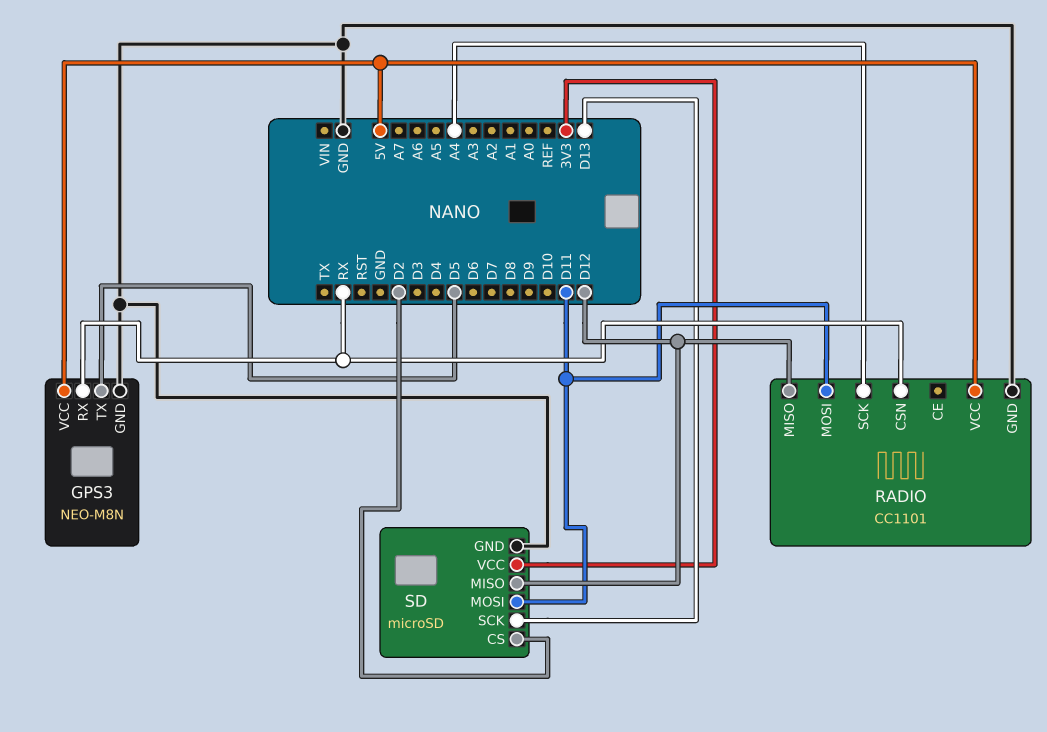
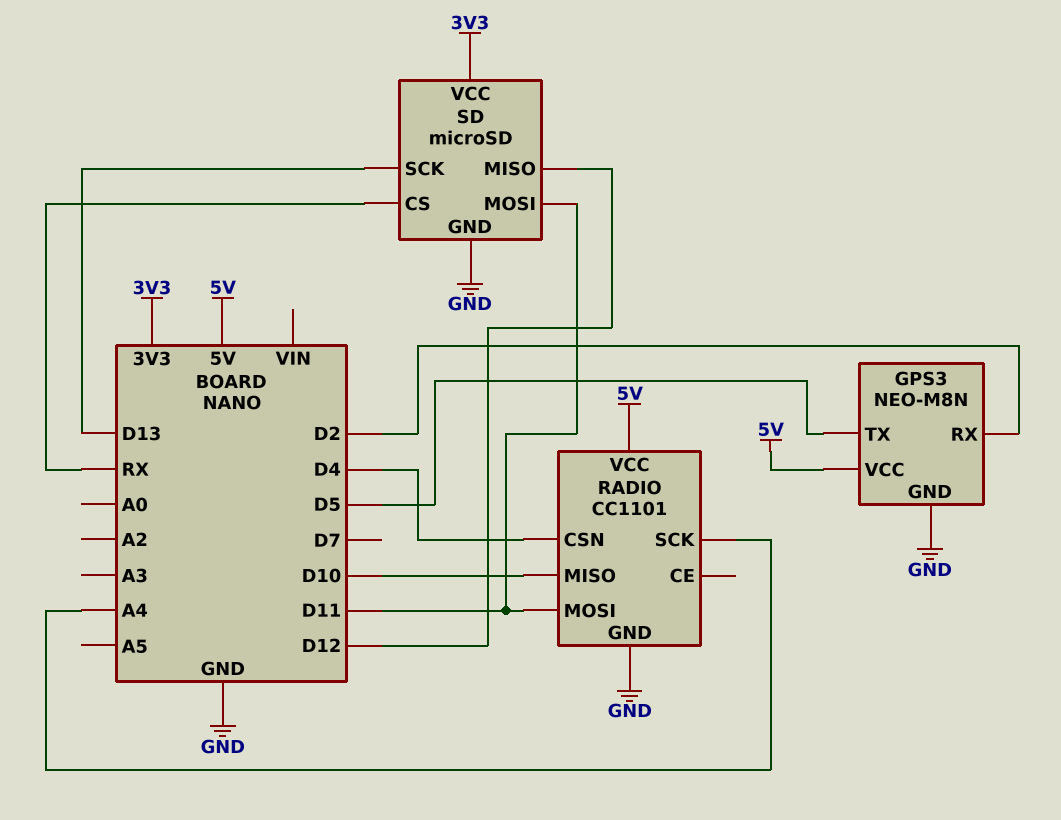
GPS3 pin RX: RX -> D2
RADIO pin CSN: RX -> D4
RADIO pin MISO: D12 -> D10
SD pin CS: D2 -> RX

